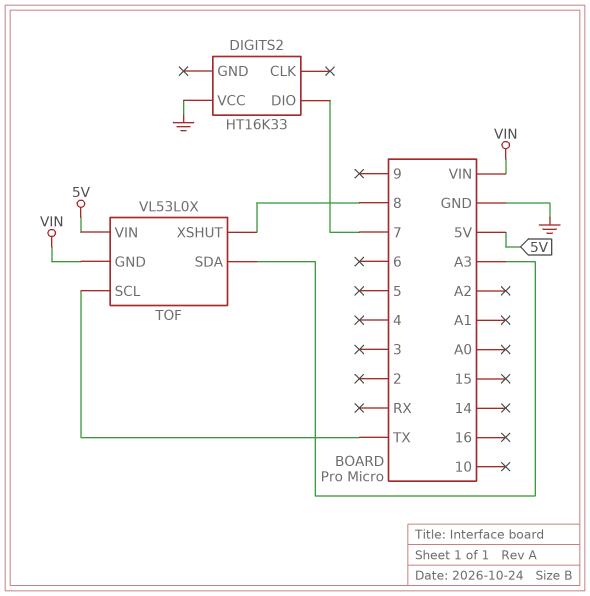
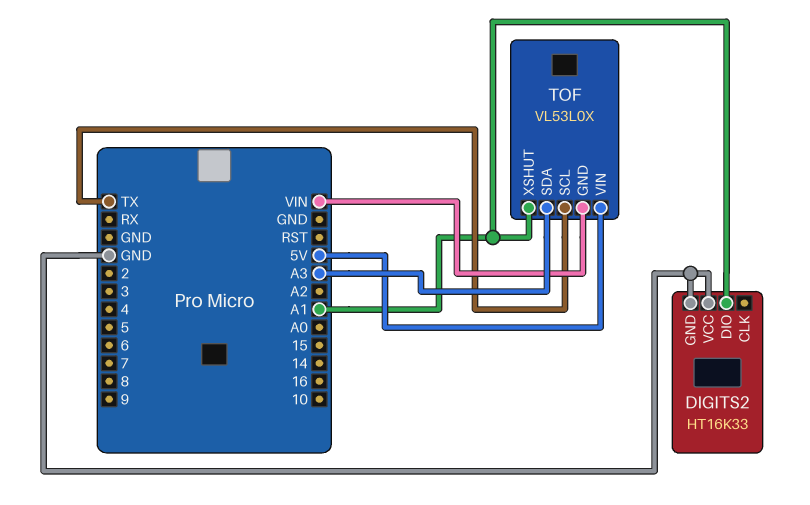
DIGITS2 pin DIO: 7 -> A1
DIGITS2 pin GND: none -> GND
TOF pin XSHUT: 8 -> A1

